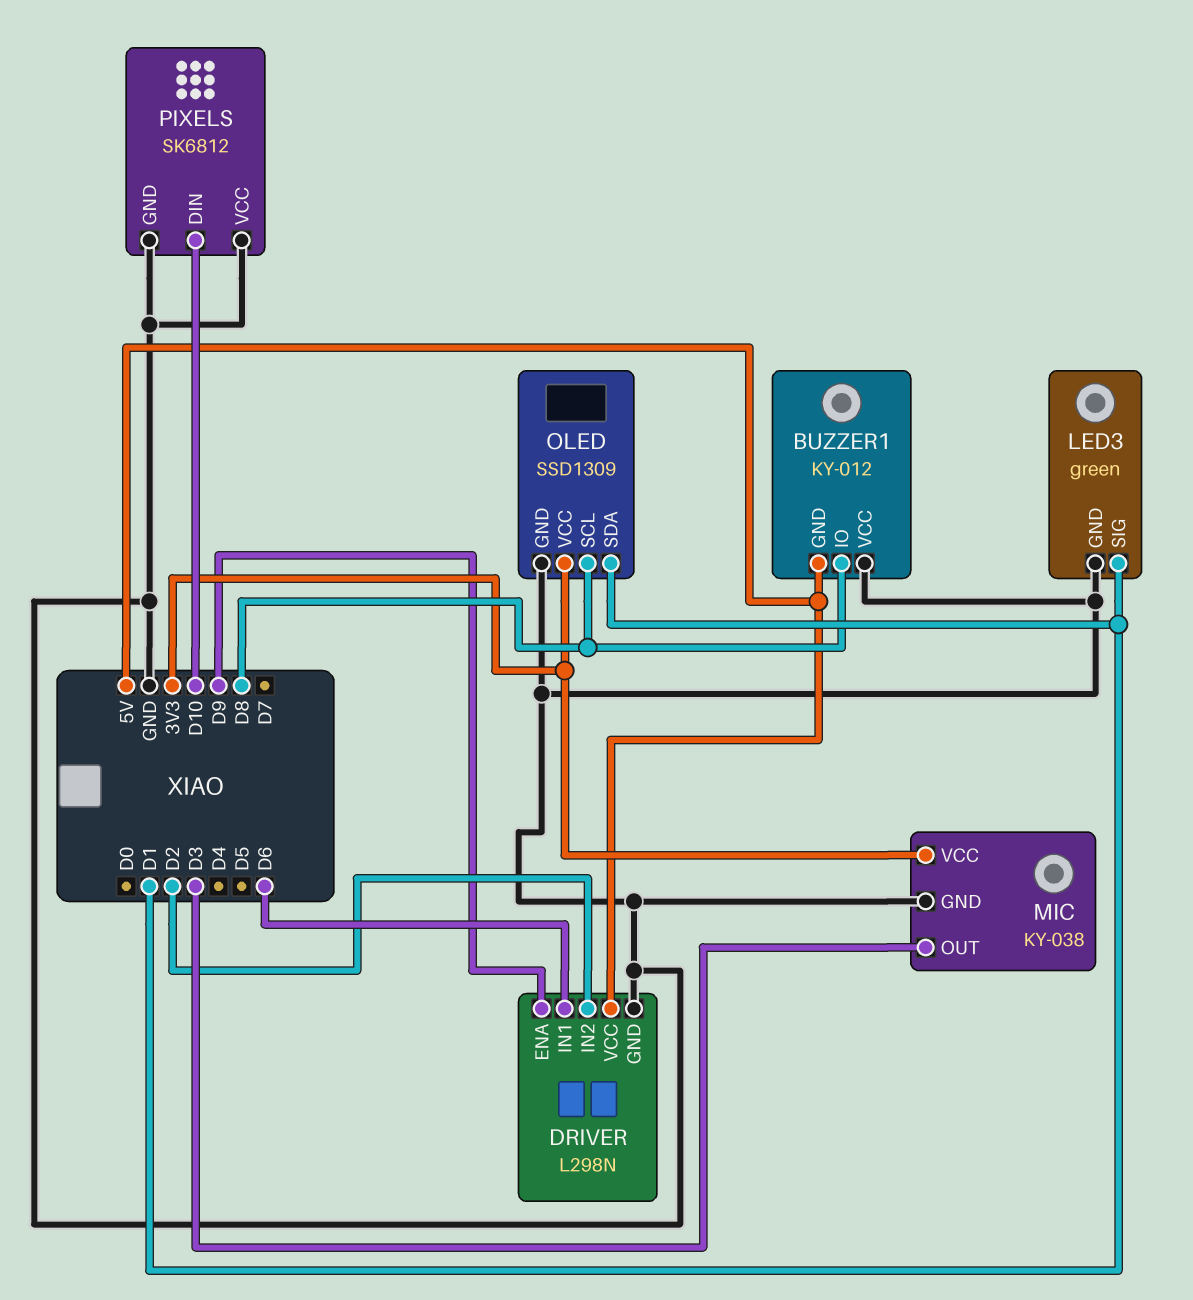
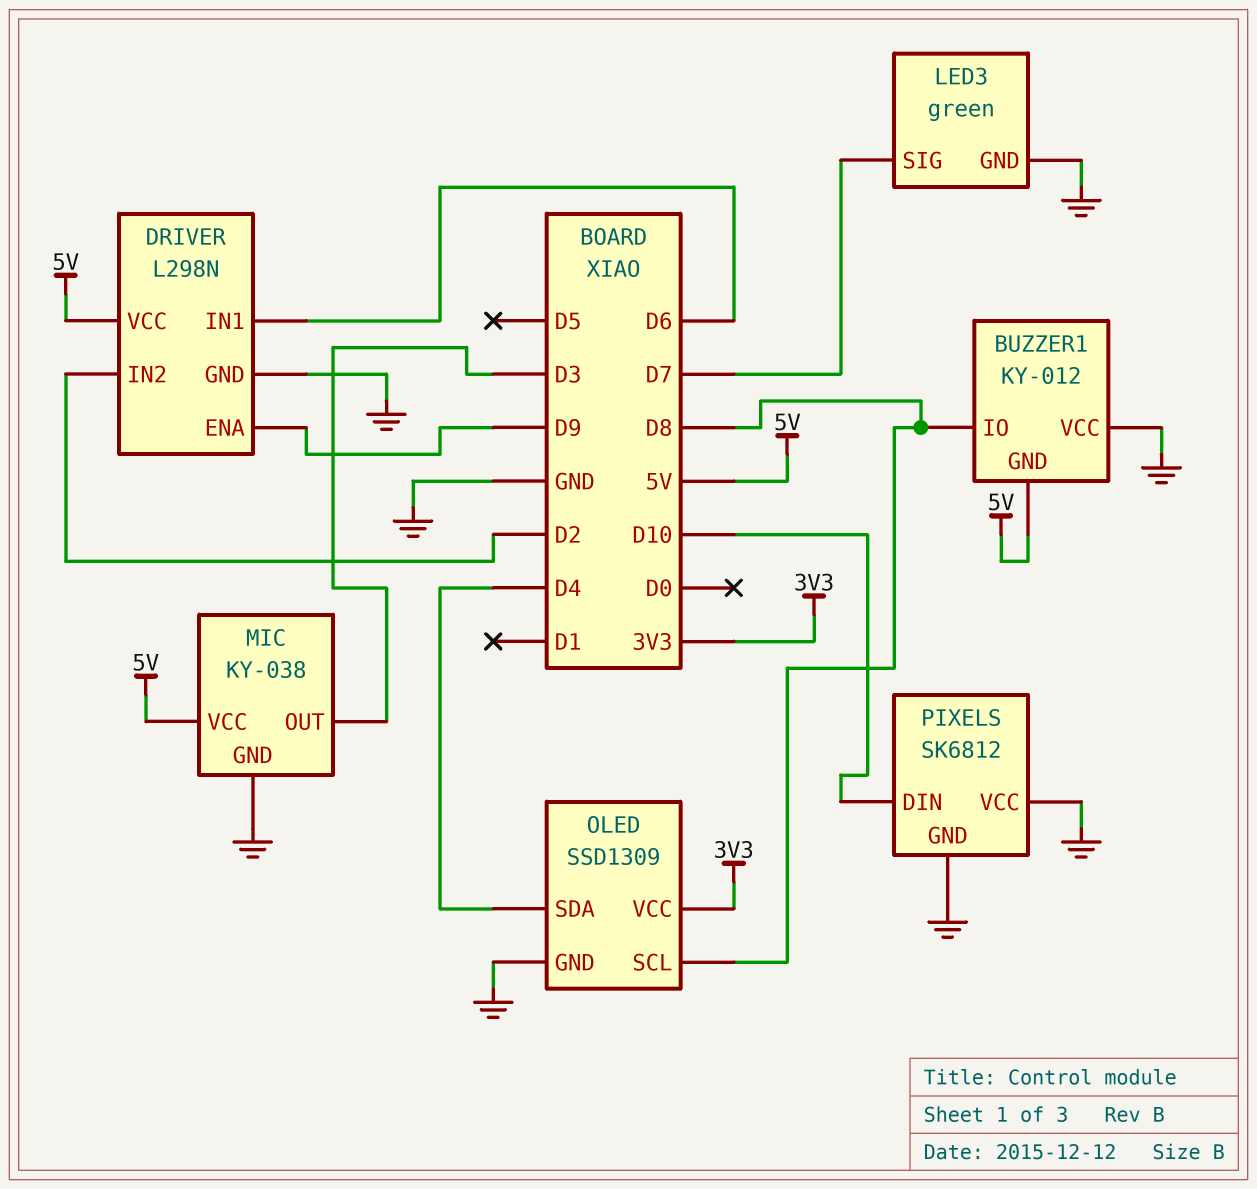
LED3 pin SIG: D1 -> D7
MIC pin VCC: 3V3 -> 5V
OLED pin SDA: D1 -> D4

